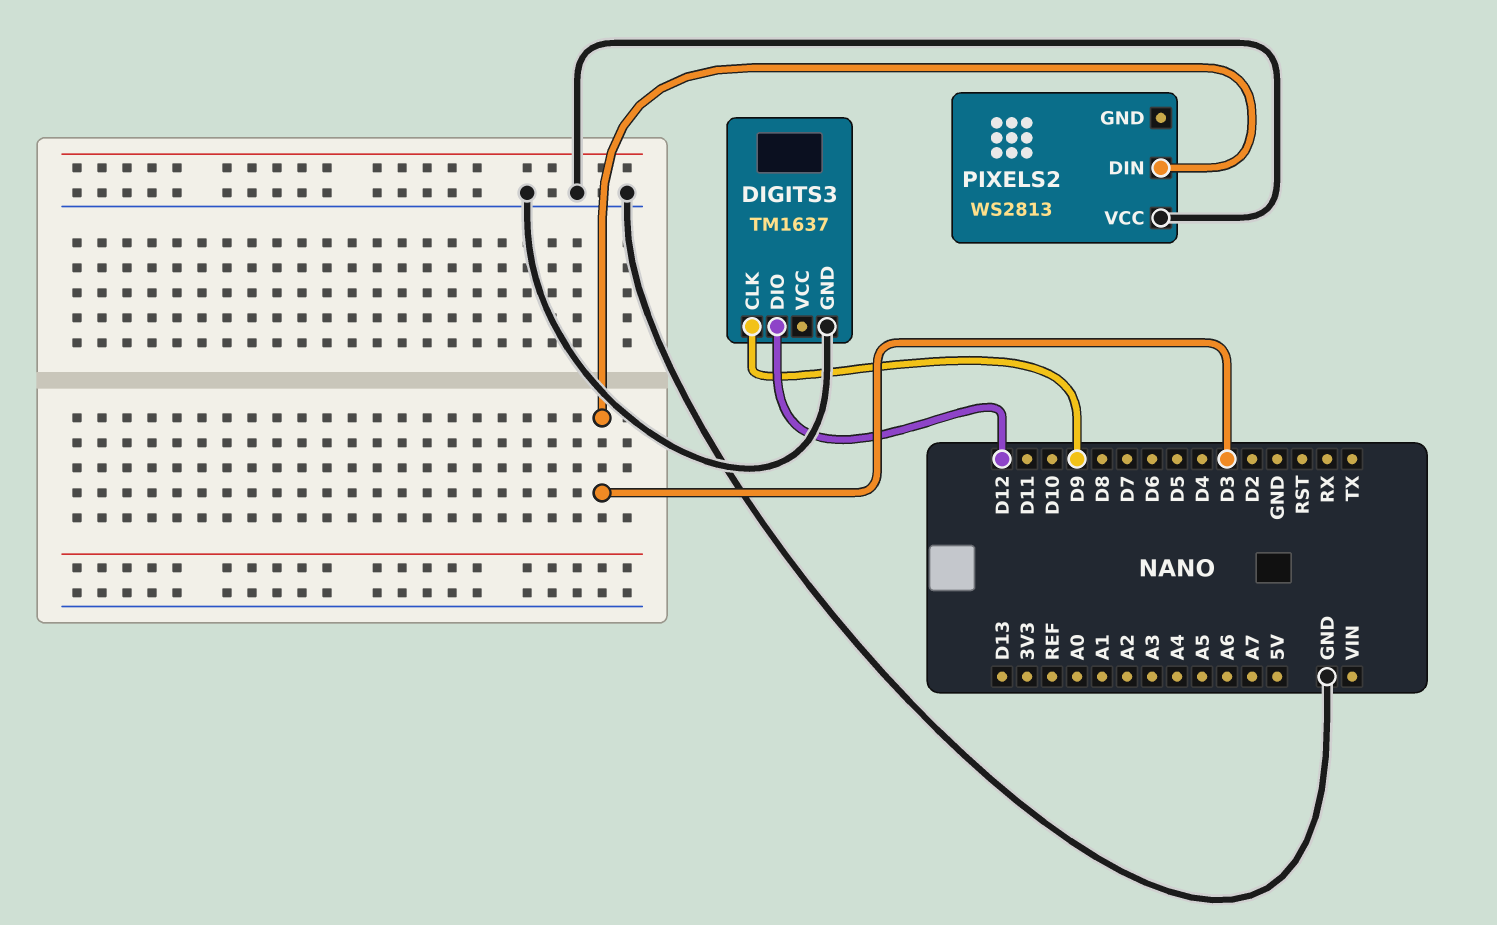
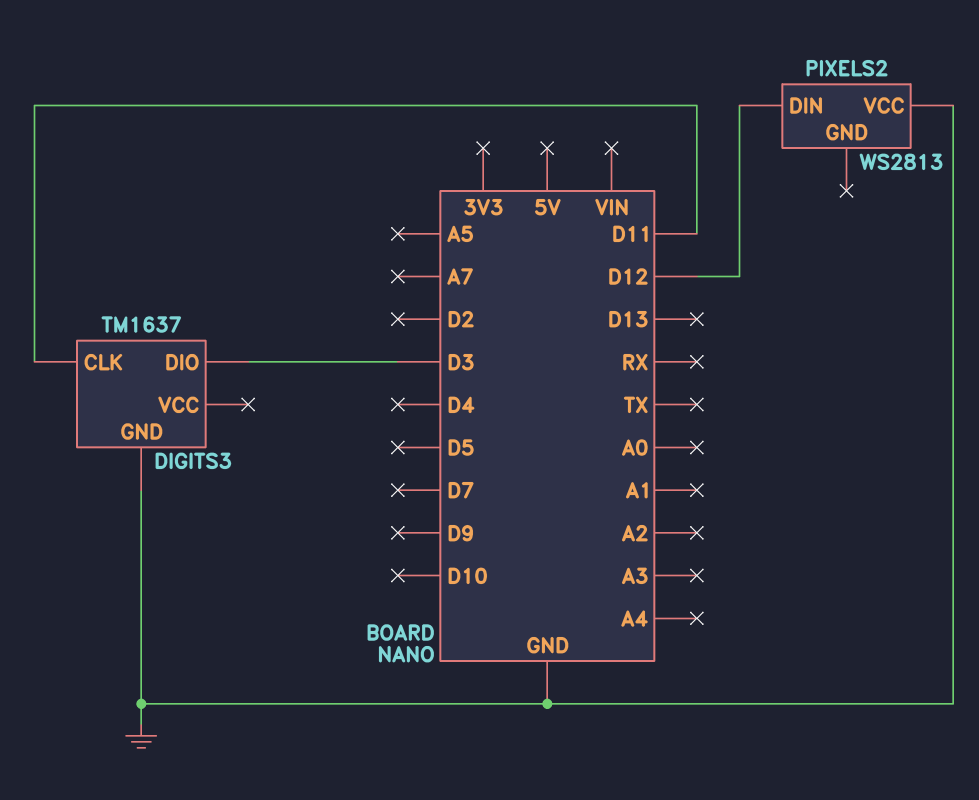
DIGITS3 pin CLK: D9 -> D11
DIGITS3 pin DIO: D12 -> D3
PIXELS2 pin DIN: D3 -> D12

